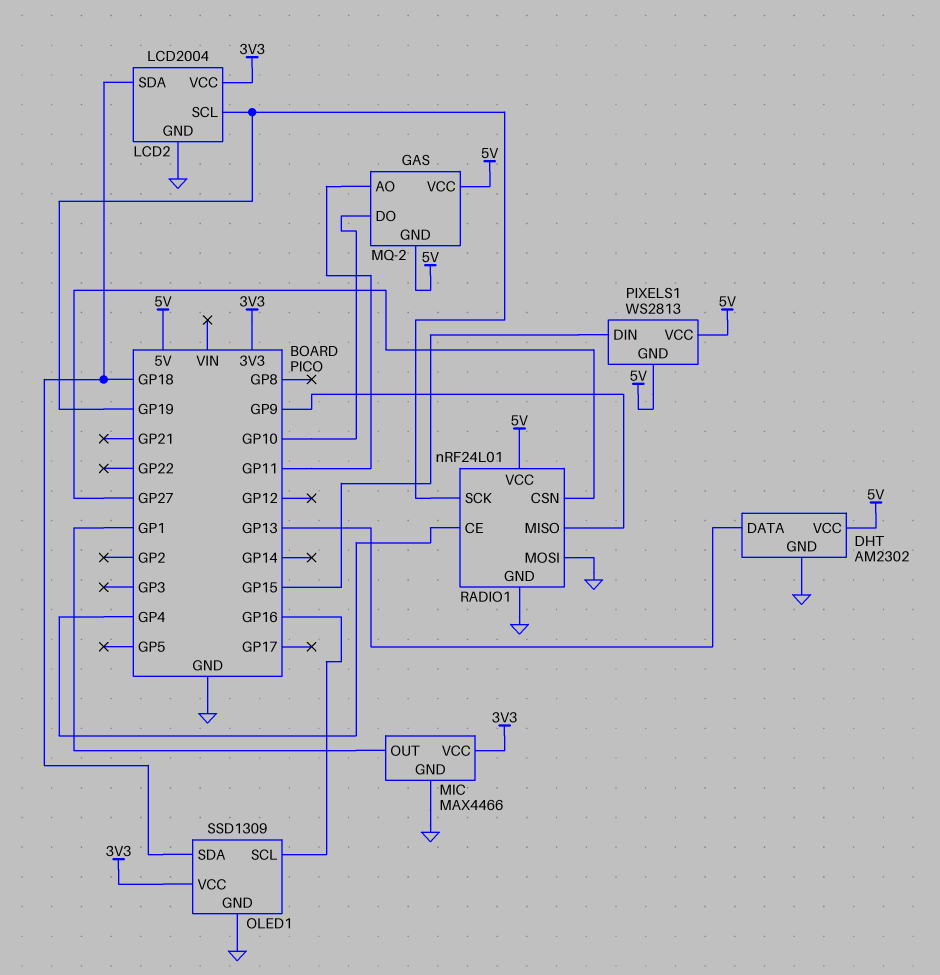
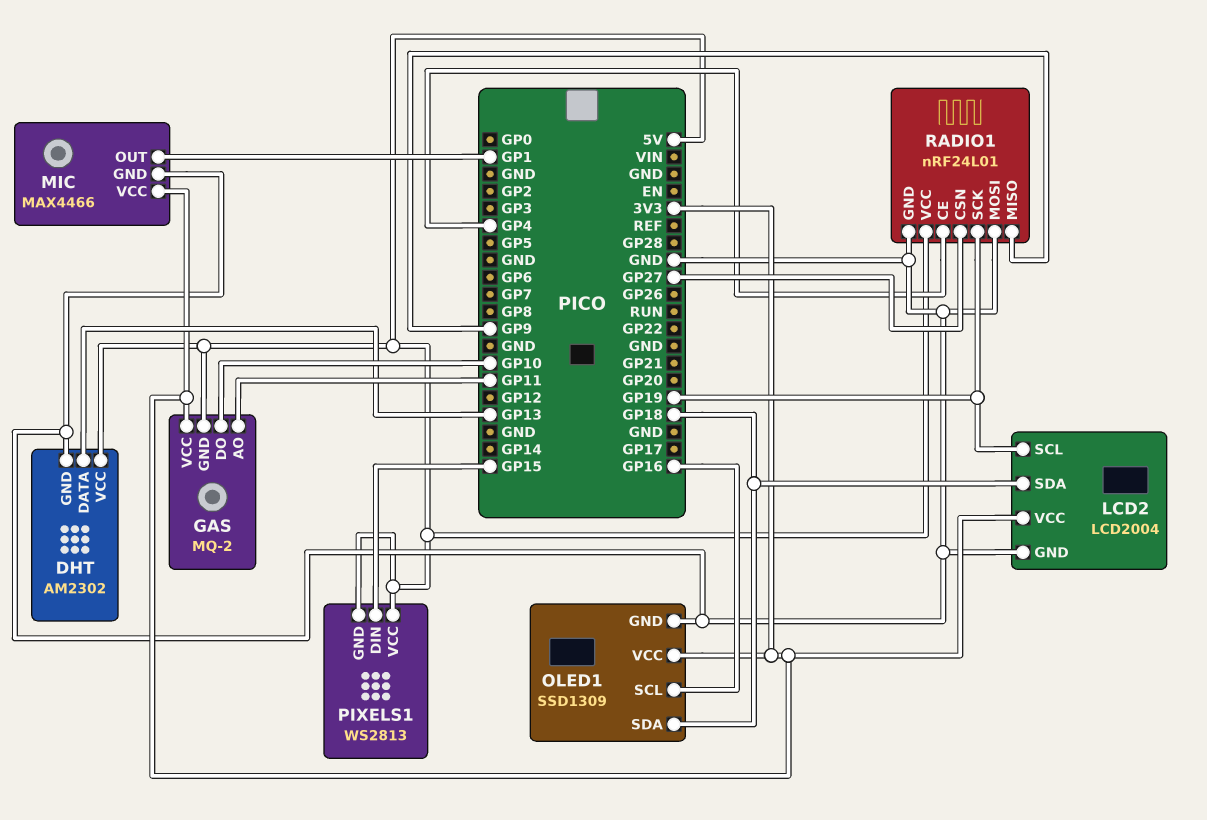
GAS pin VCC: 5V -> 3V3

